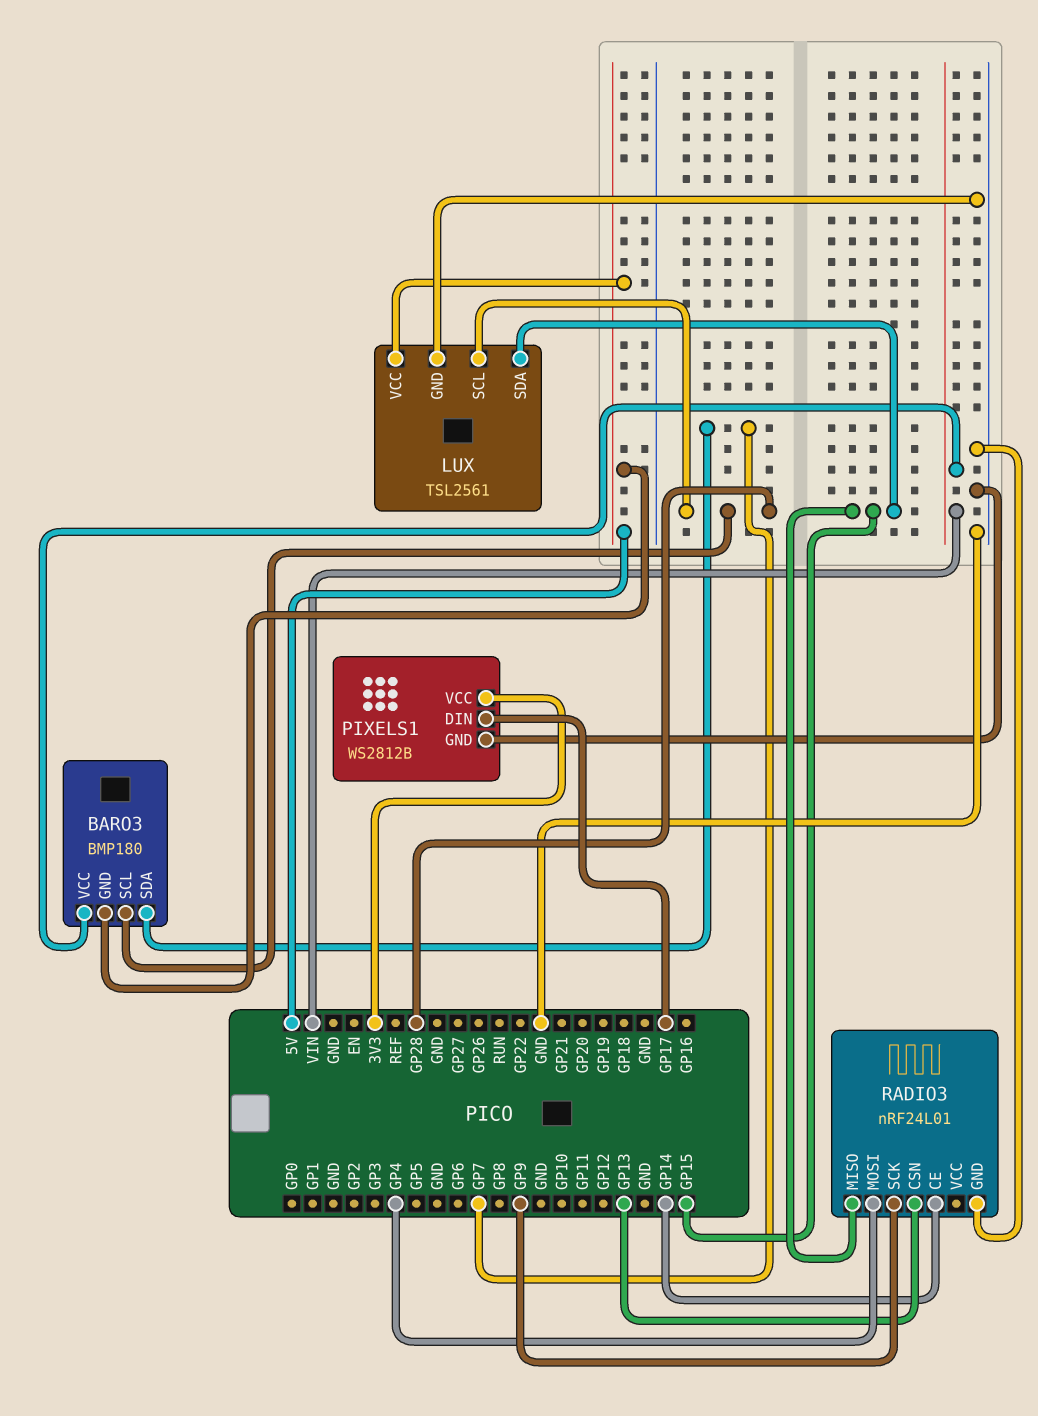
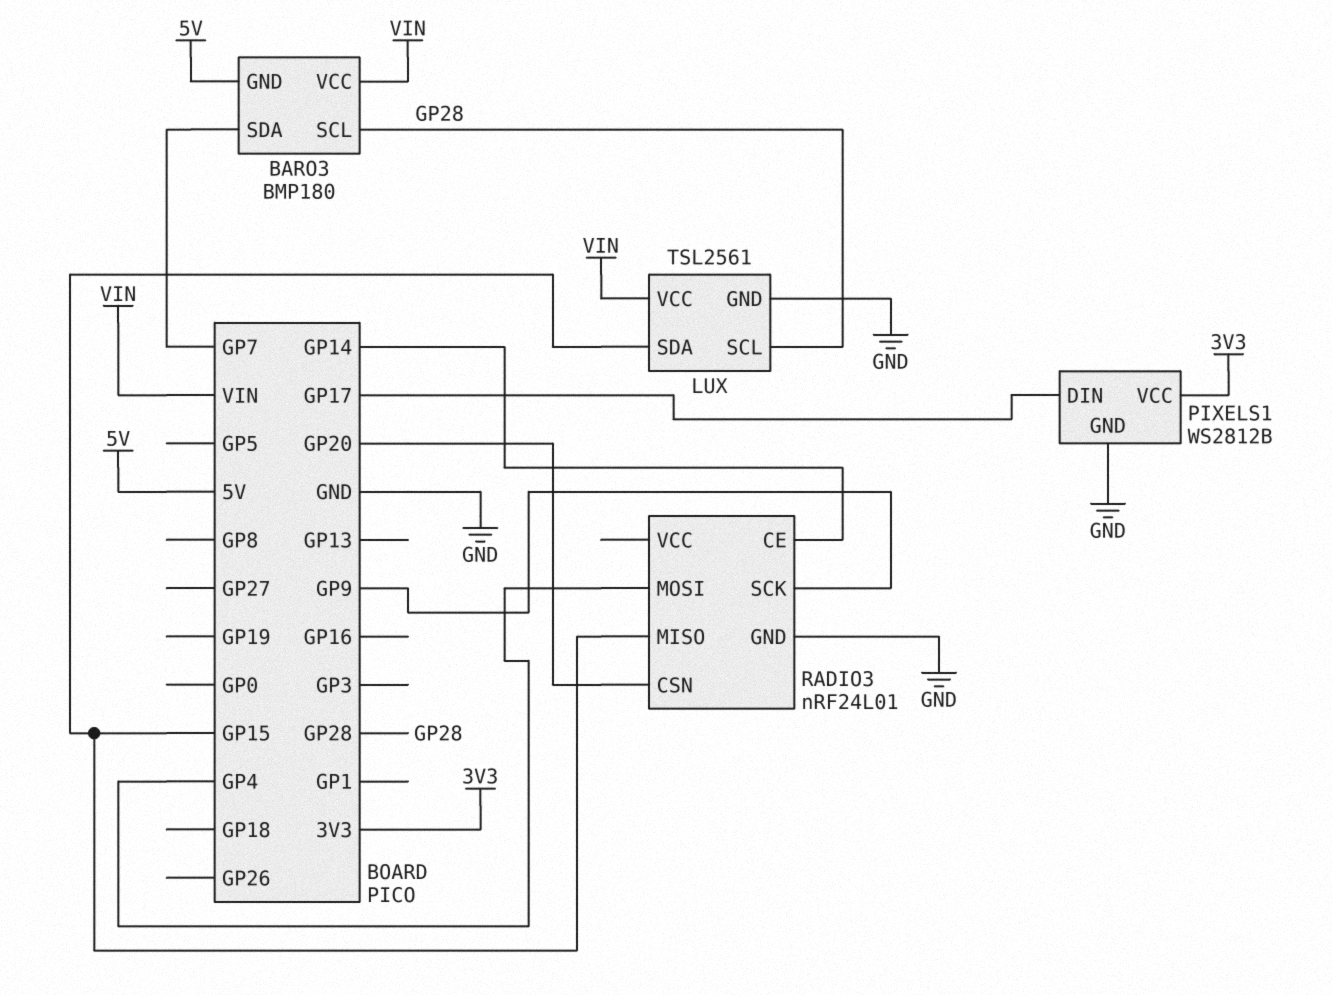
LUX pin VCC: 5V -> VIN
RADIO3 pin CSN: GP13 -> GP20

